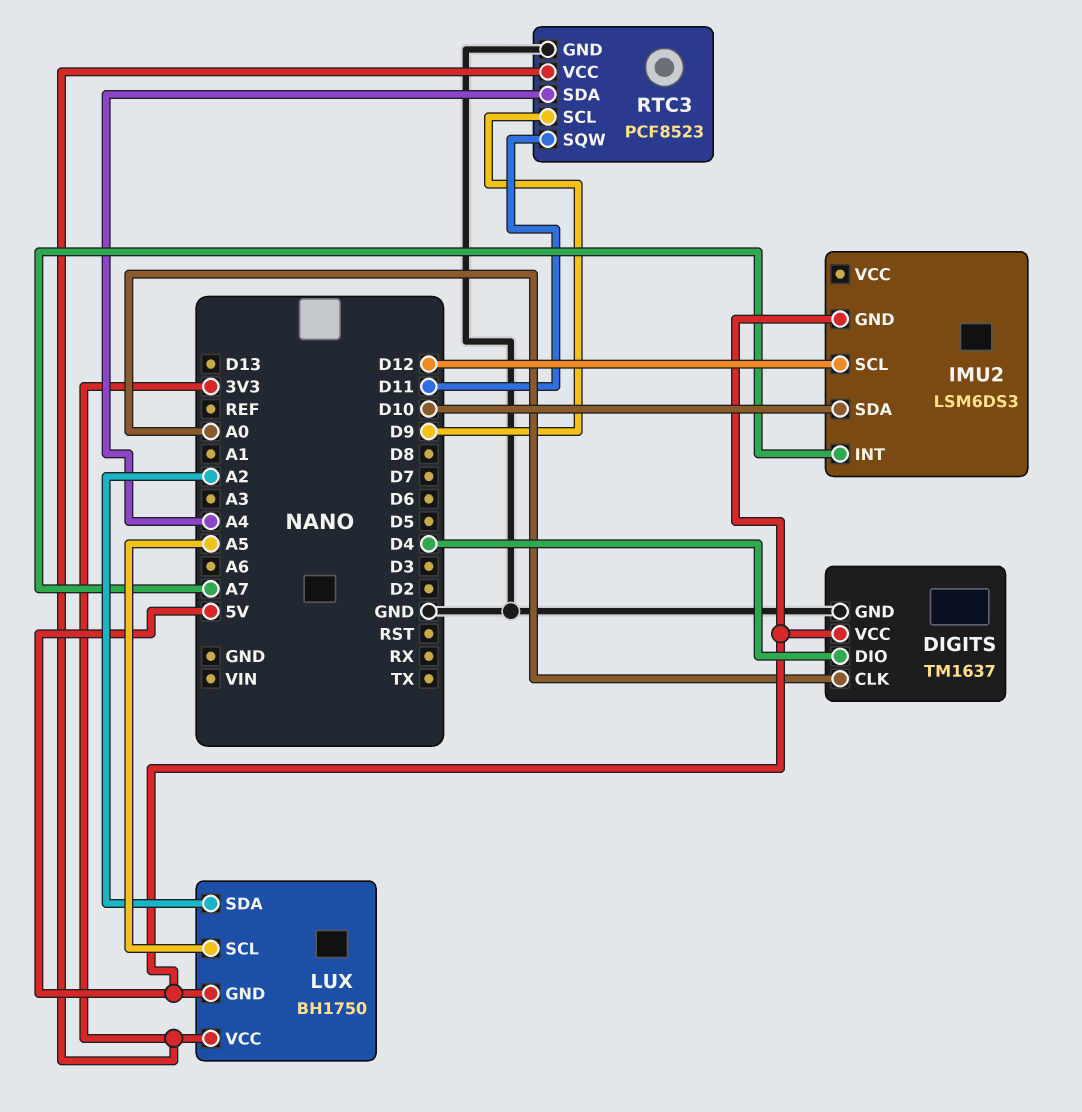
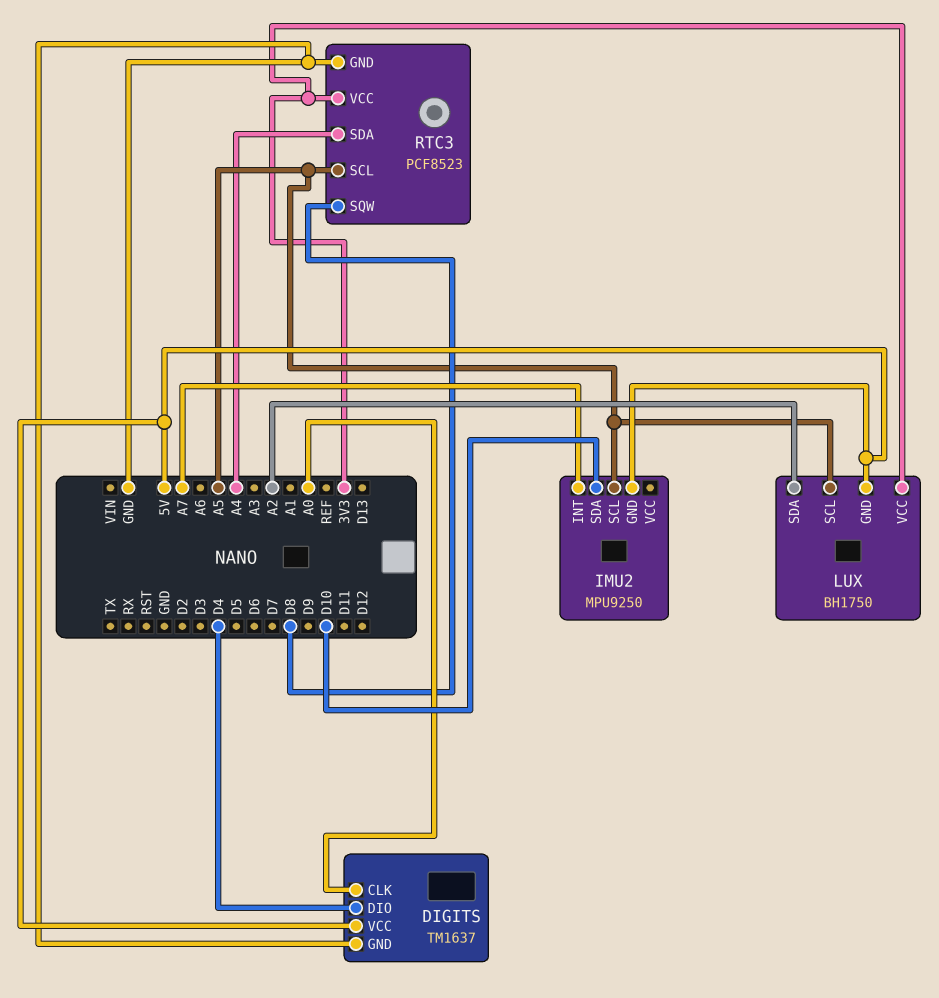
IMU2: LSM6DS3 -> MPU9250
IMU2 pin SCL: D12 -> A5
RTC3 pin SCL: D9 -> A5
RTC3 pin SQW: D11 -> D8

